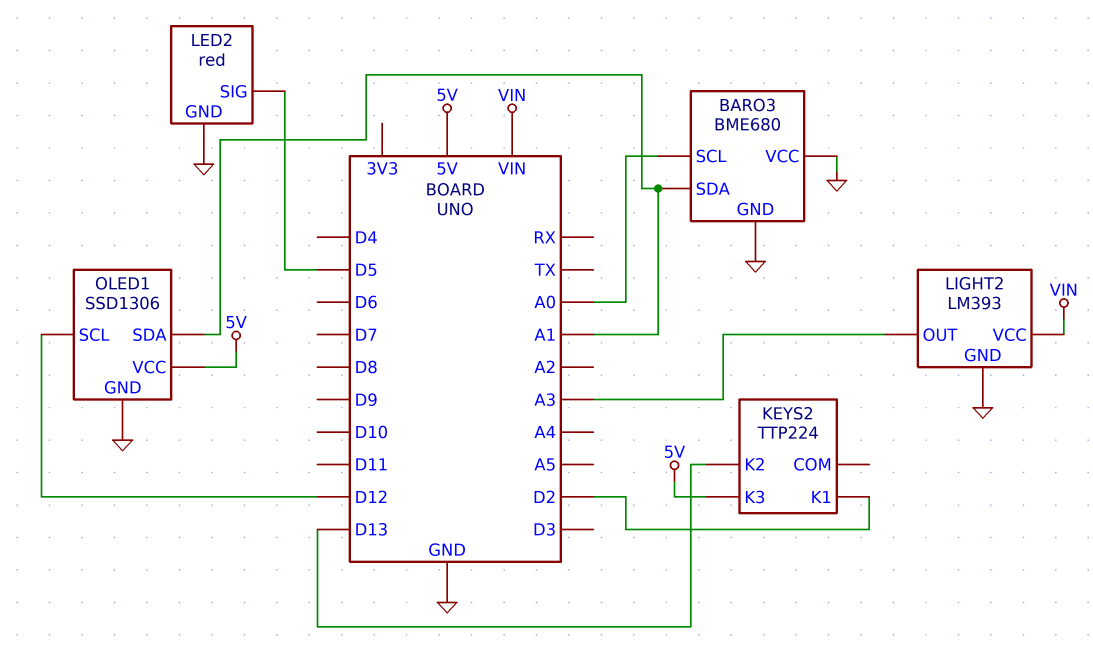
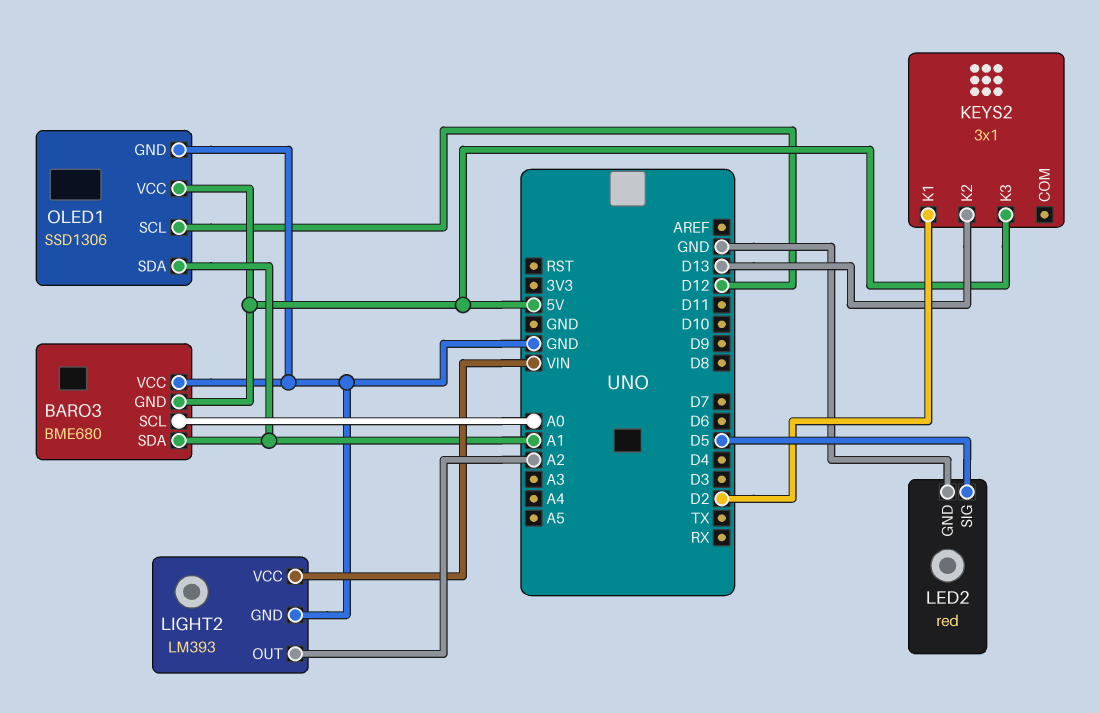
BARO3 pin GND: GND -> 5V
KEYS2: TTP224 -> 3x1
LIGHT2 pin OUT: A3 -> A2

